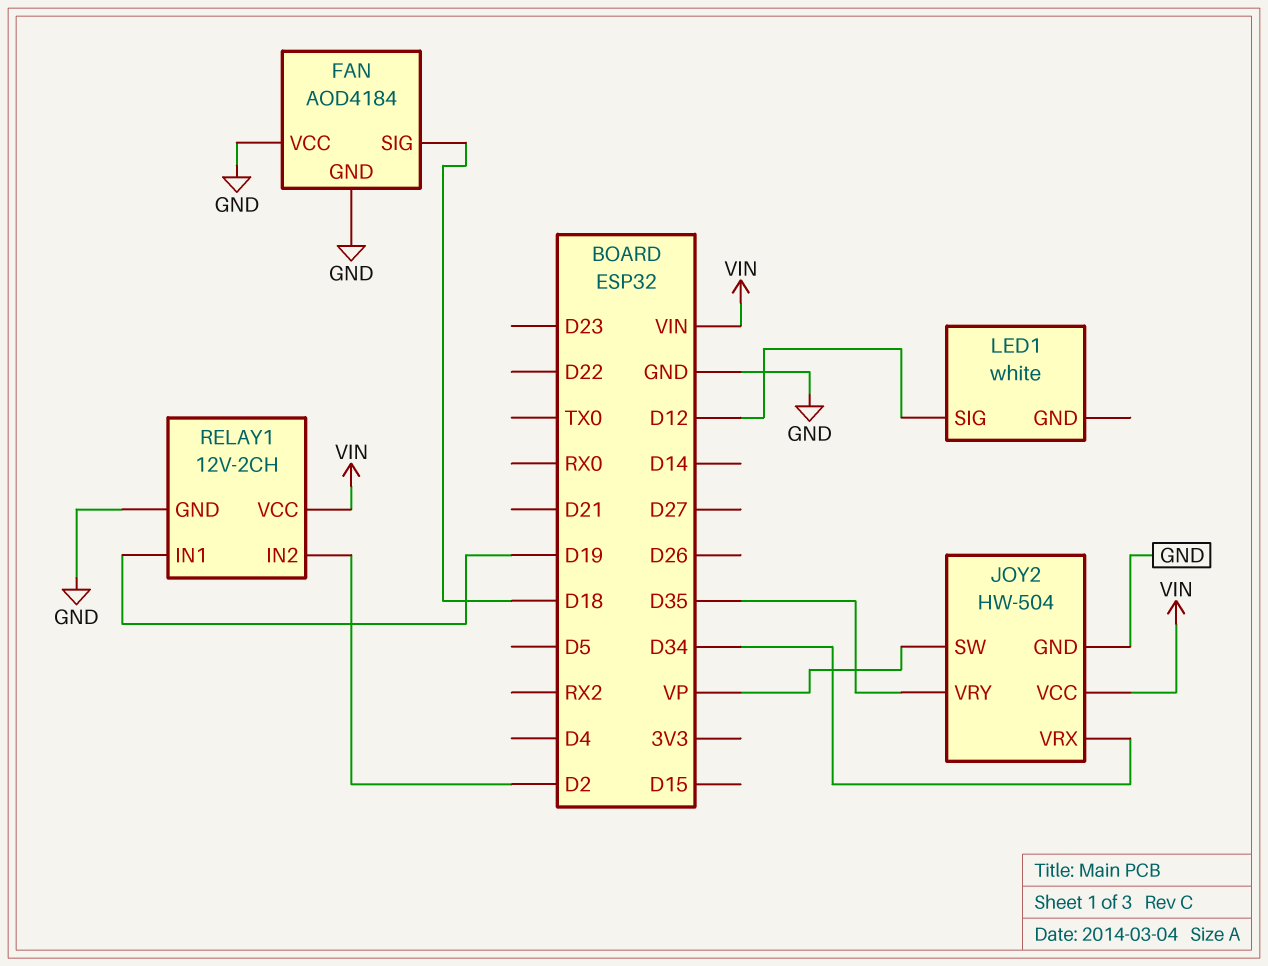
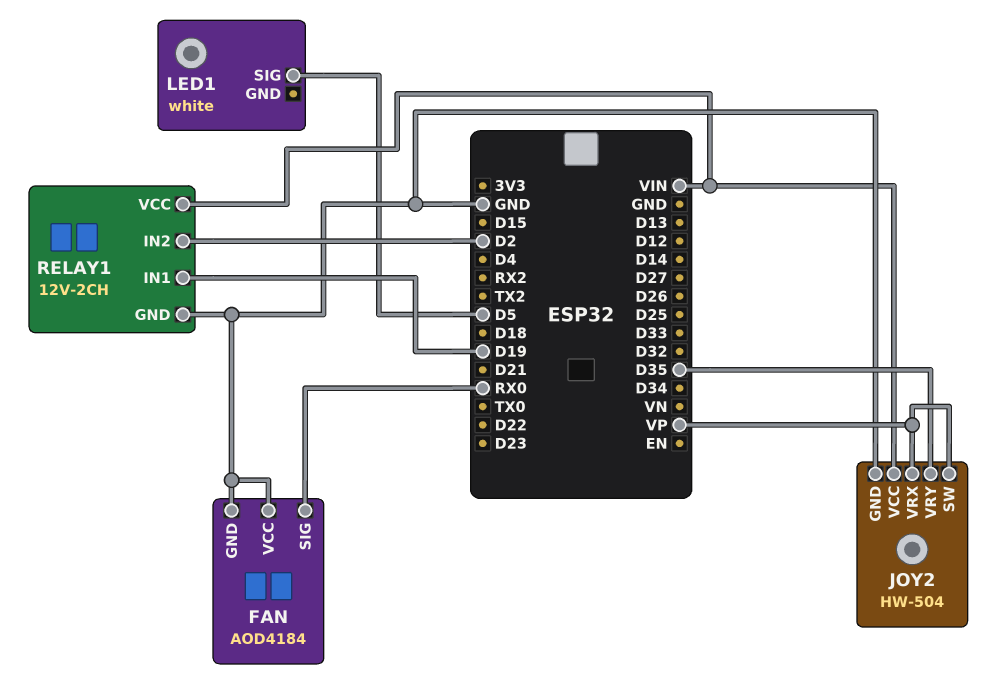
FAN pin SIG: D18 -> RX0
JOY2 pin VRX: D34 -> VP
LED1 pin SIG: D12 -> D5

